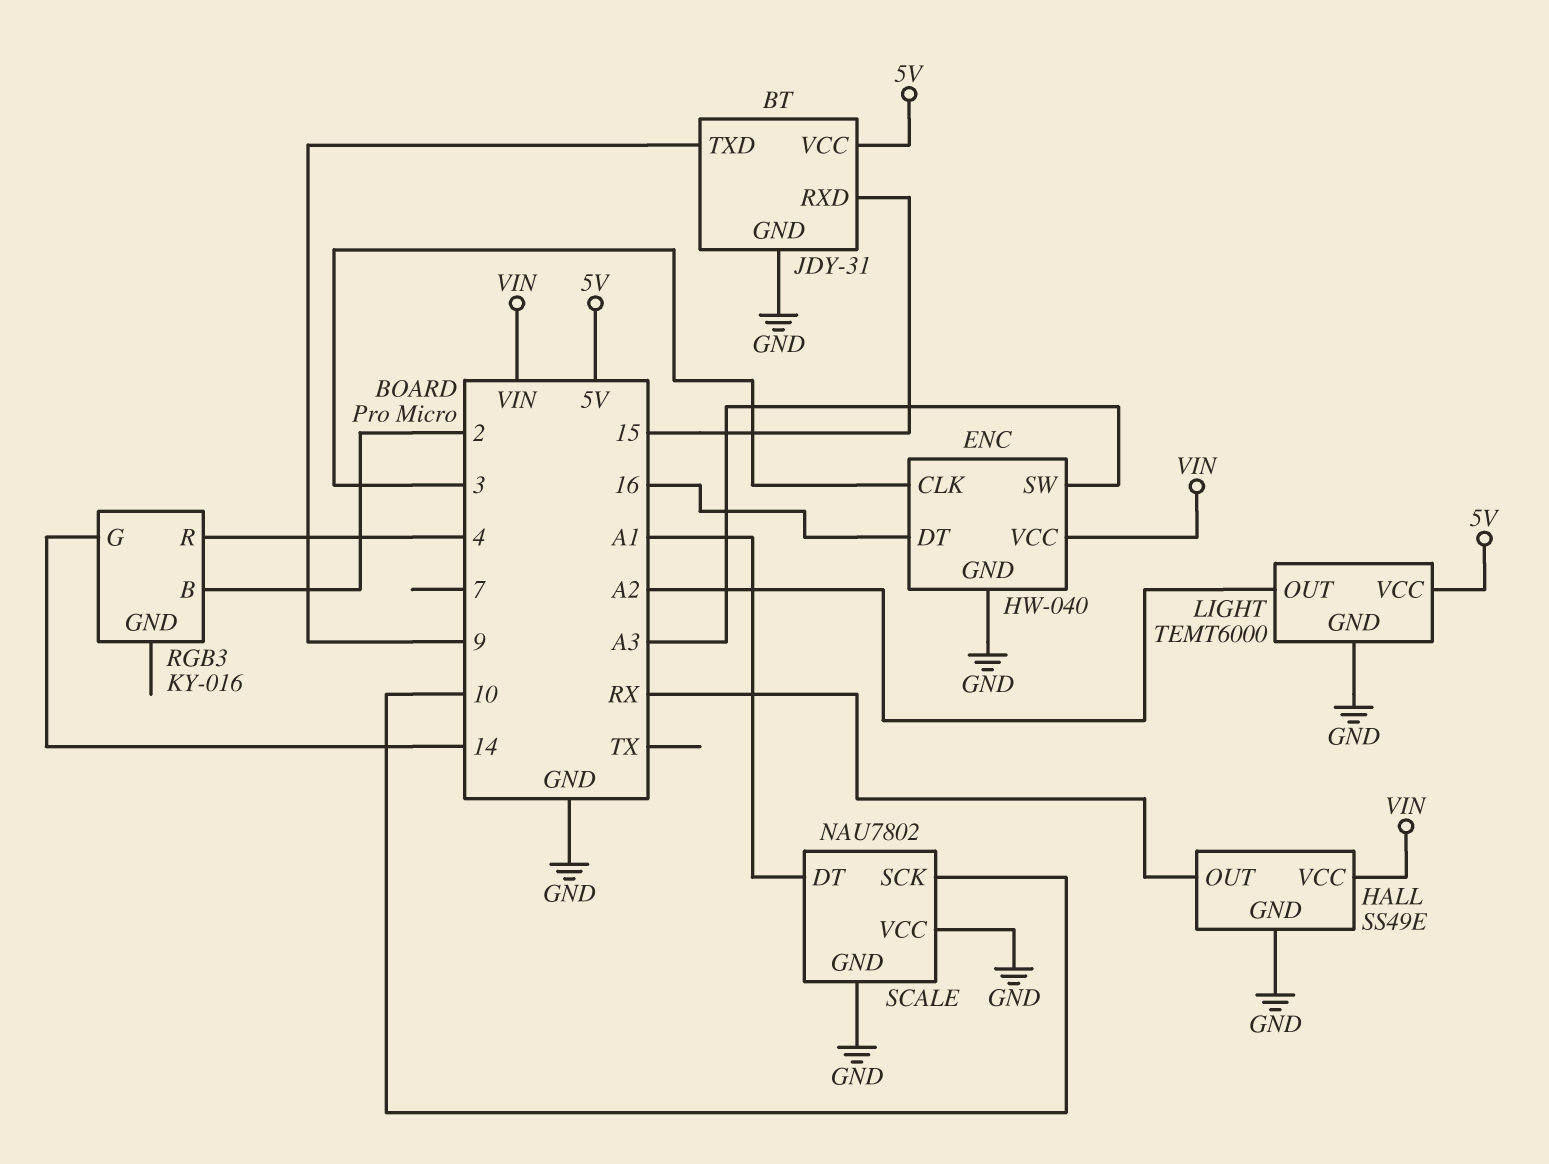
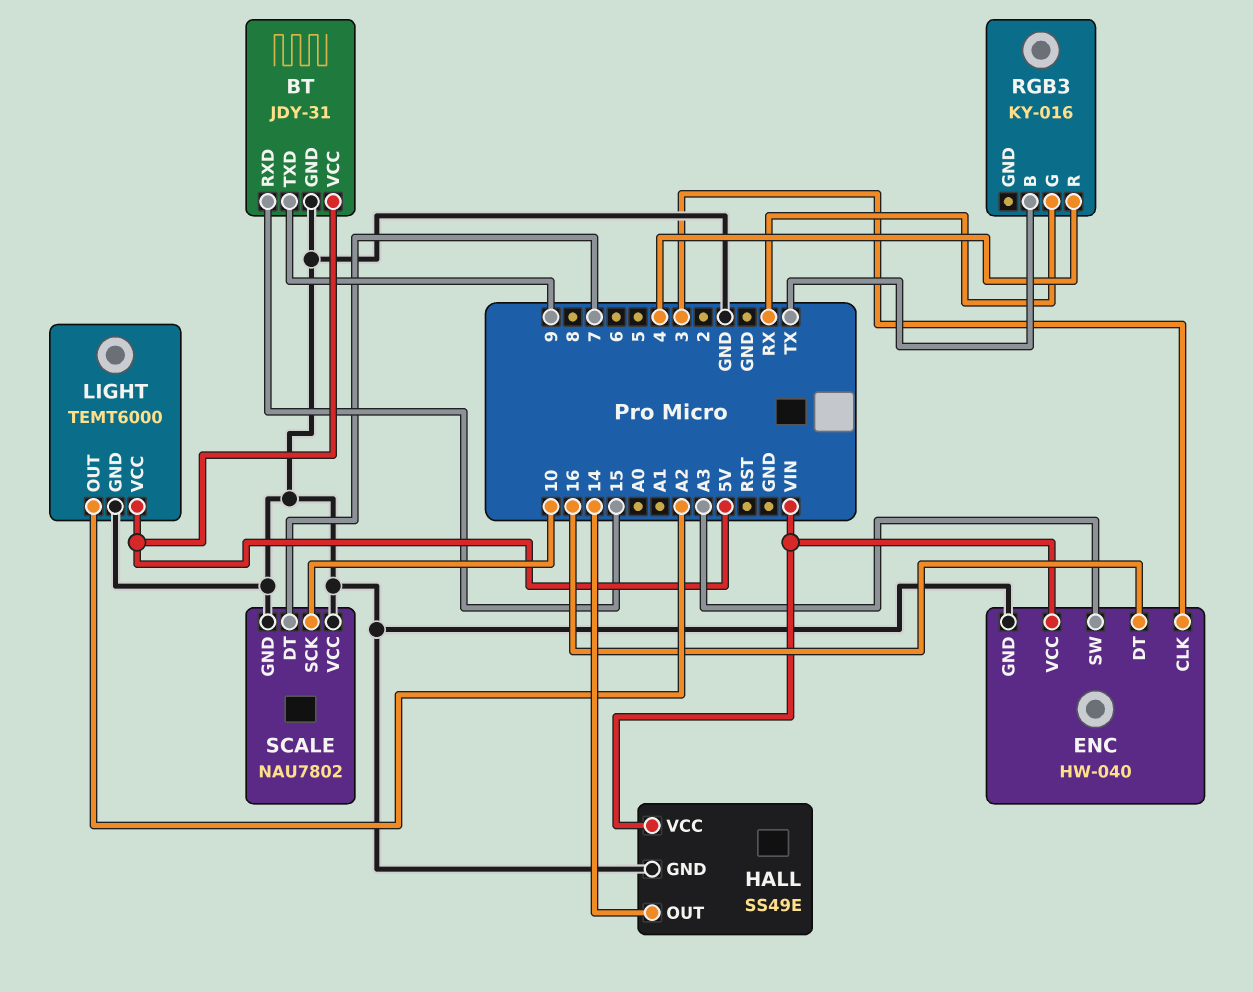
HALL pin OUT: RX -> 14
RGB3 pin B: 2 -> TX
RGB3 pin G: 14 -> RX
SCALE pin DT: A1 -> 7

